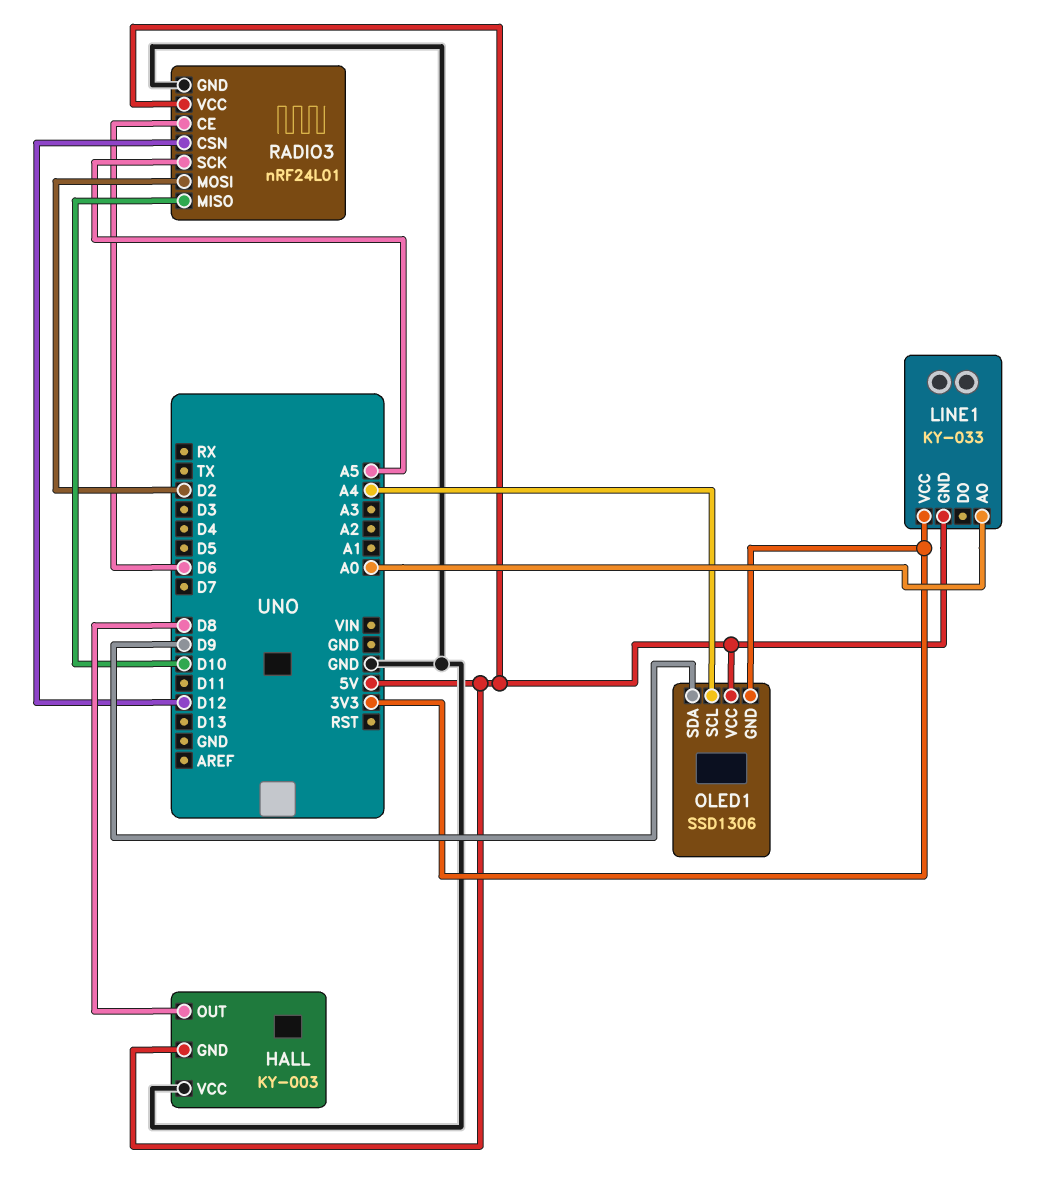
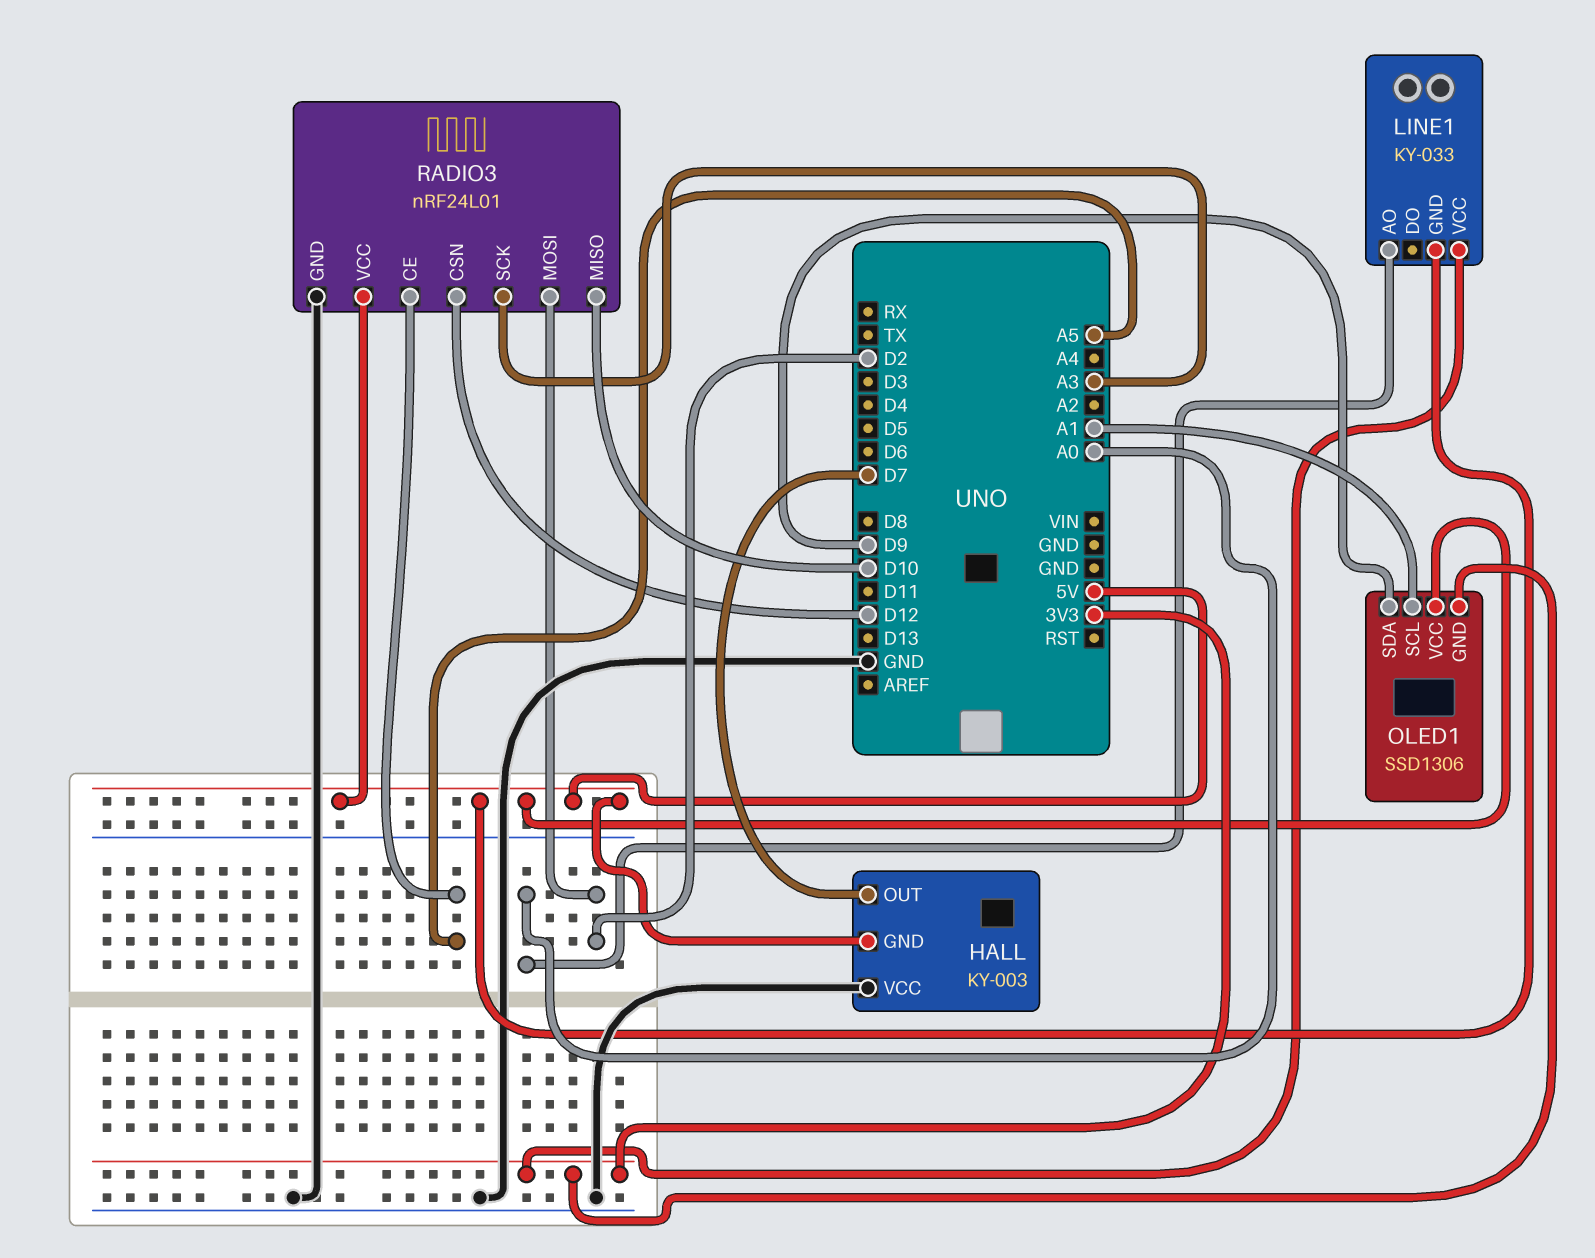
HALL pin OUT: D8 -> D7
OLED1 pin SCL: A4 -> A1
RADIO3 pin CE: D6 -> A5
RADIO3 pin SCK: A5 -> A3

